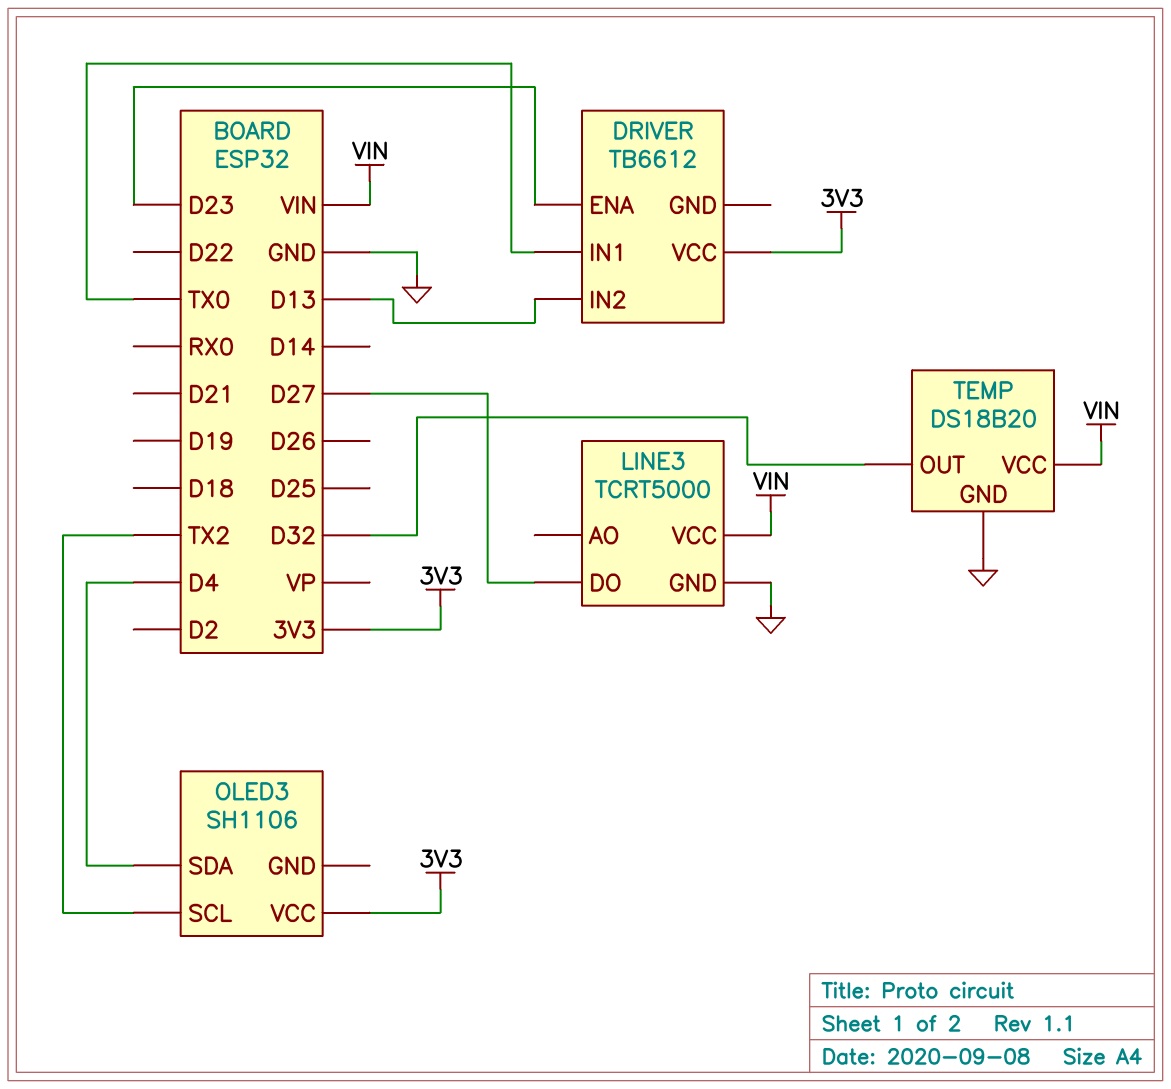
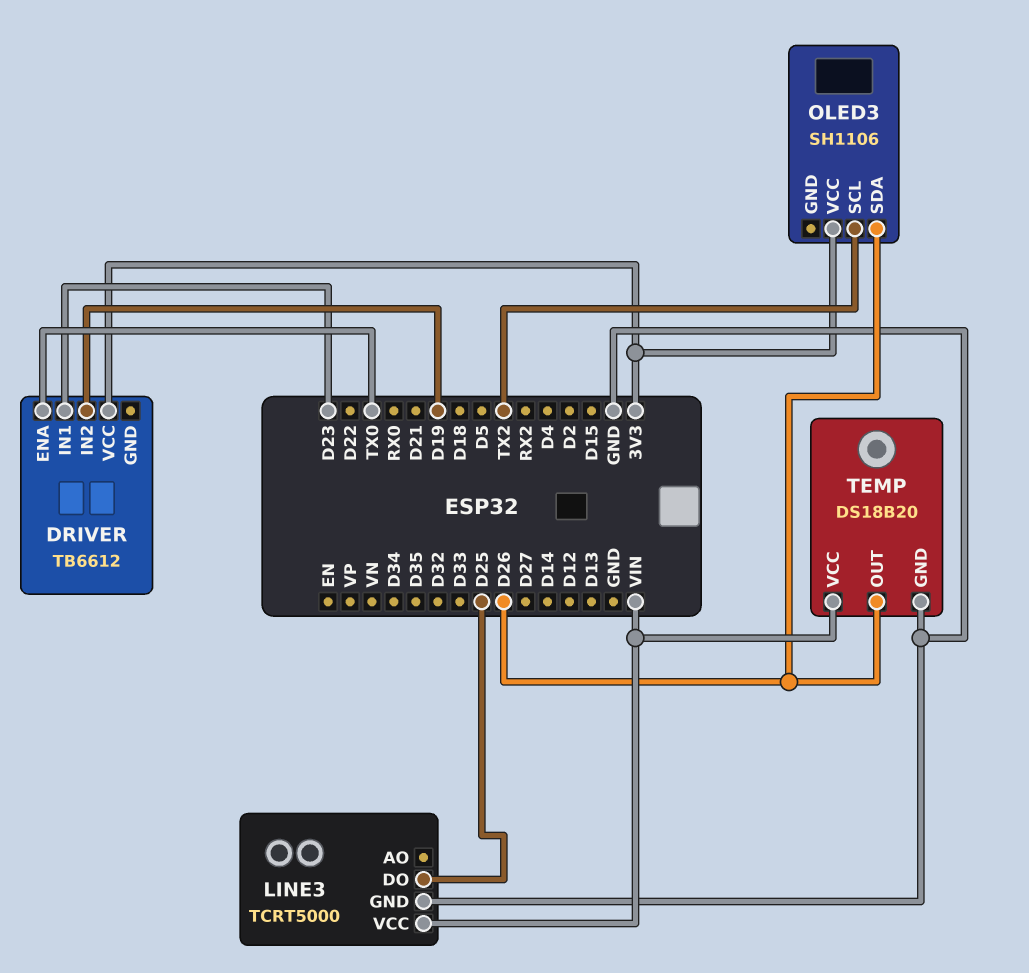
DRIVER pin ENA: D23 -> TX0
DRIVER pin IN1: TX0 -> D23
DRIVER pin IN2: D13 -> D19
LINE3 pin DO: D27 -> D25
OLED3 pin SDA: D4 -> D26
TEMP pin OUT: D32 -> D26

